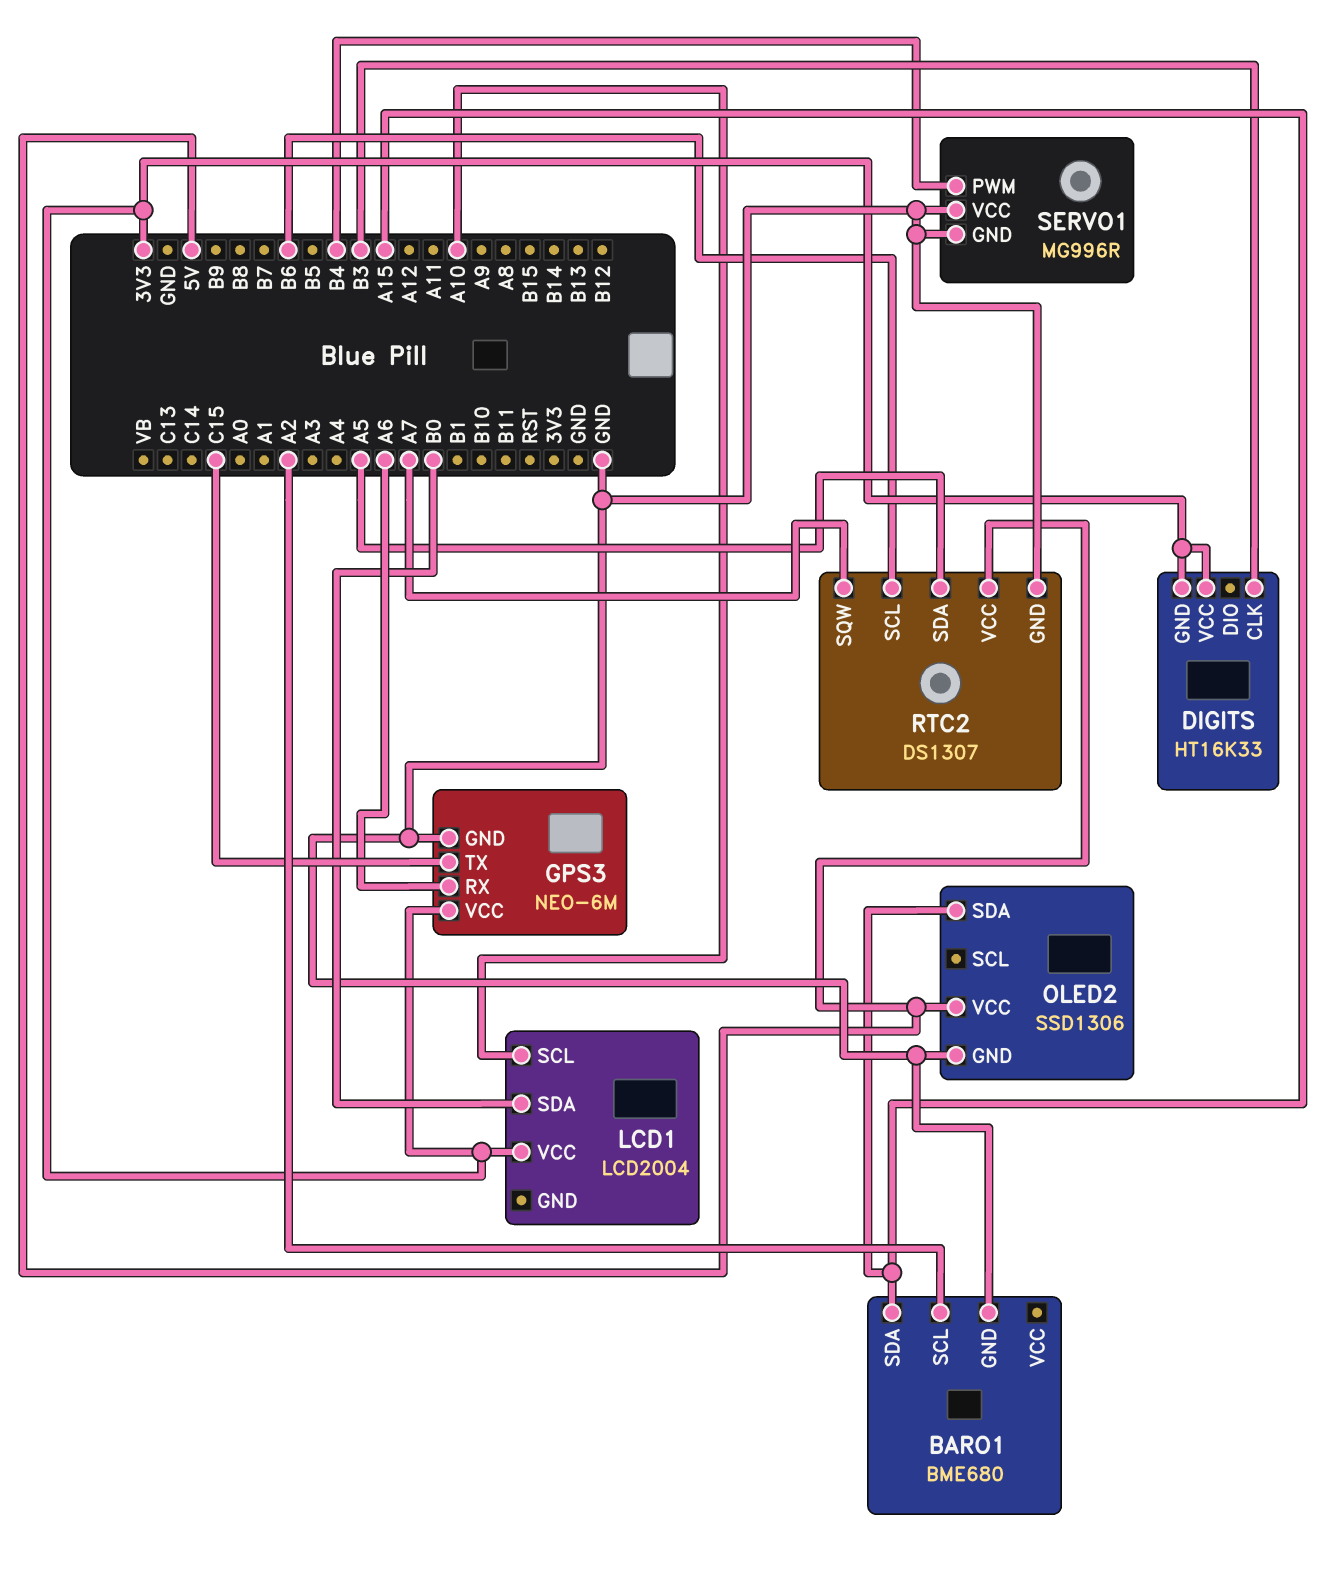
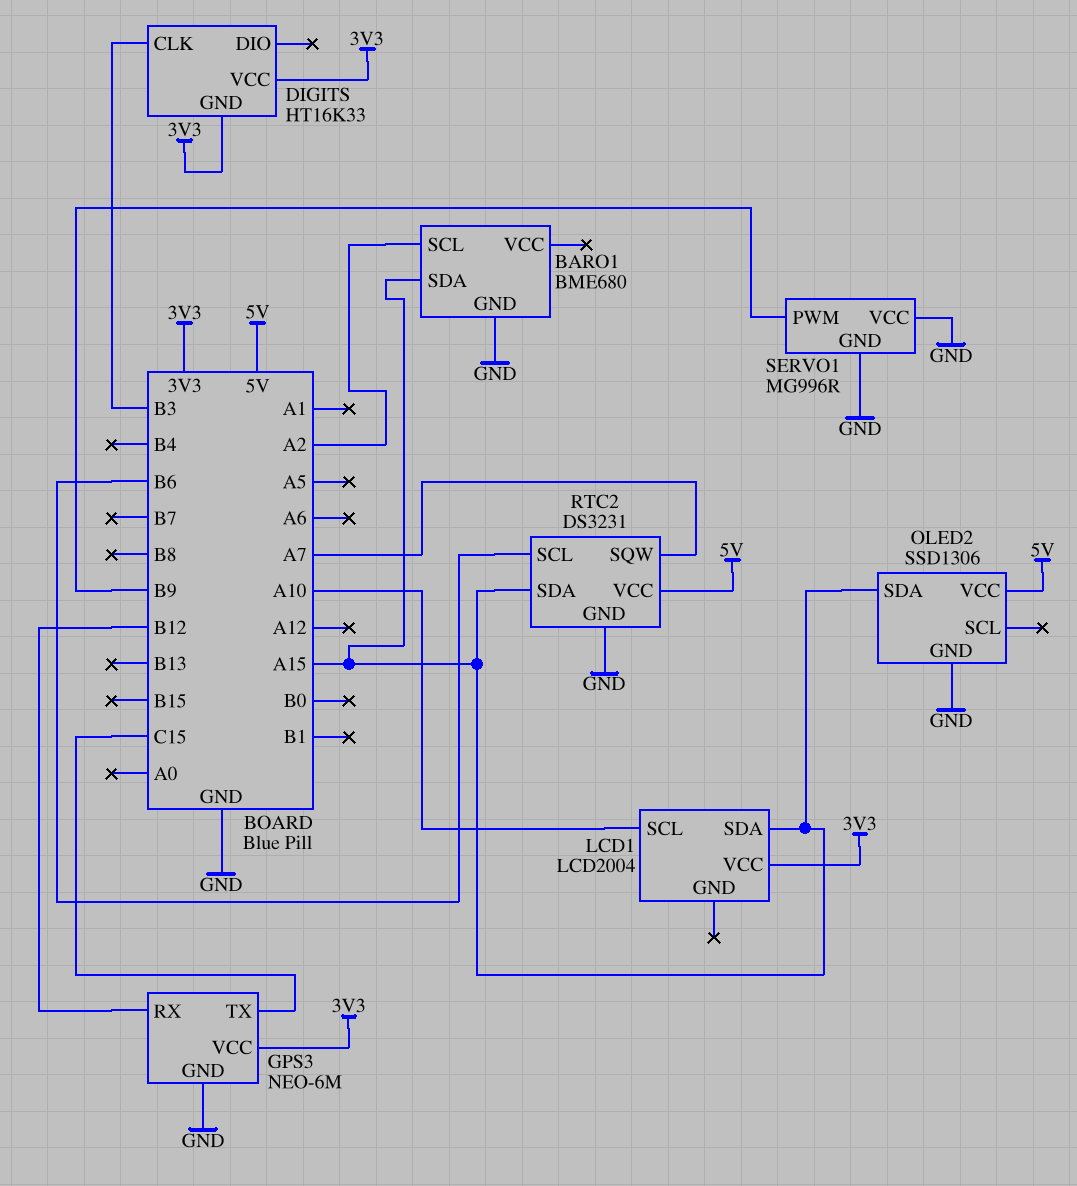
GPS3 pin RX: A6 -> B12
LCD1 pin SDA: B0 -> A15
RTC2: DS1307 -> DS3231
RTC2 pin SDA: A5 -> A15
SERVO1 pin PWM: B4 -> B9

